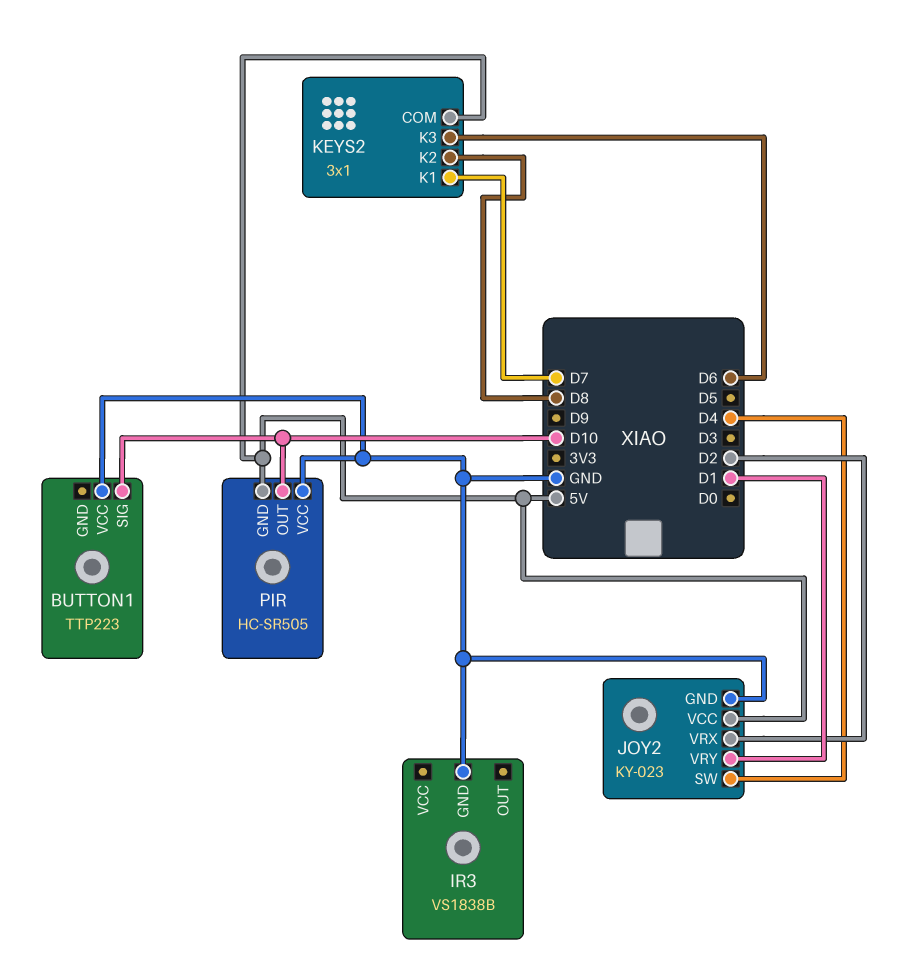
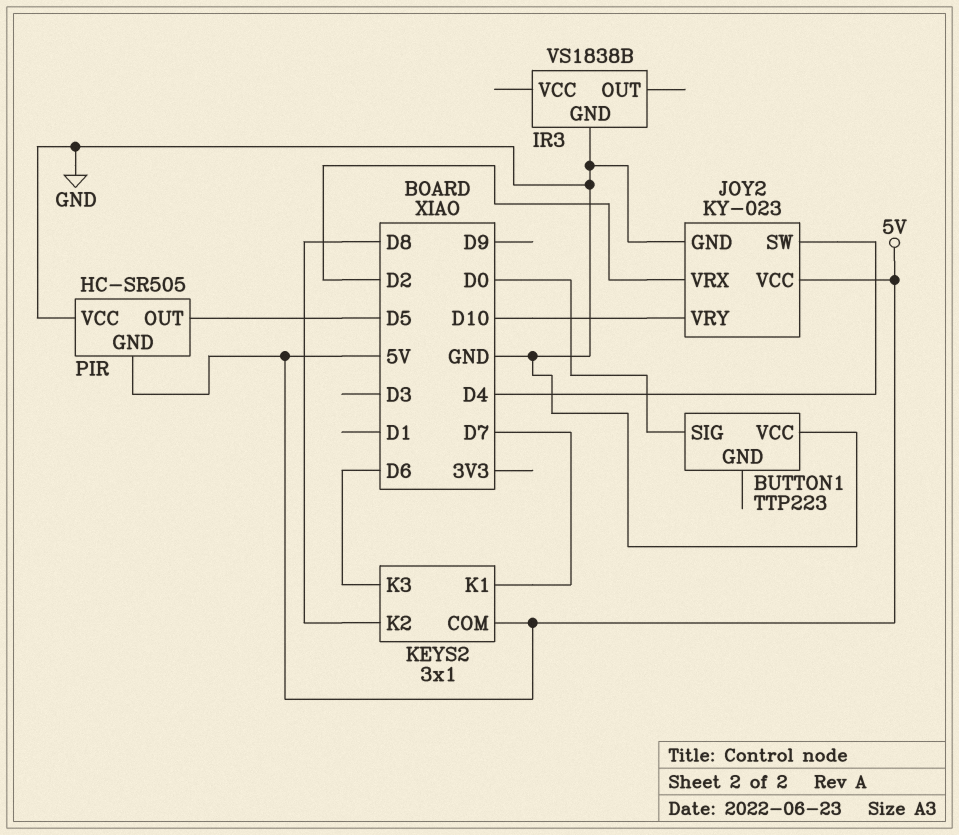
BUTTON1 pin SIG: D10 -> D0
JOY2 pin VRY: D1 -> D10
PIR pin OUT: D10 -> D5

